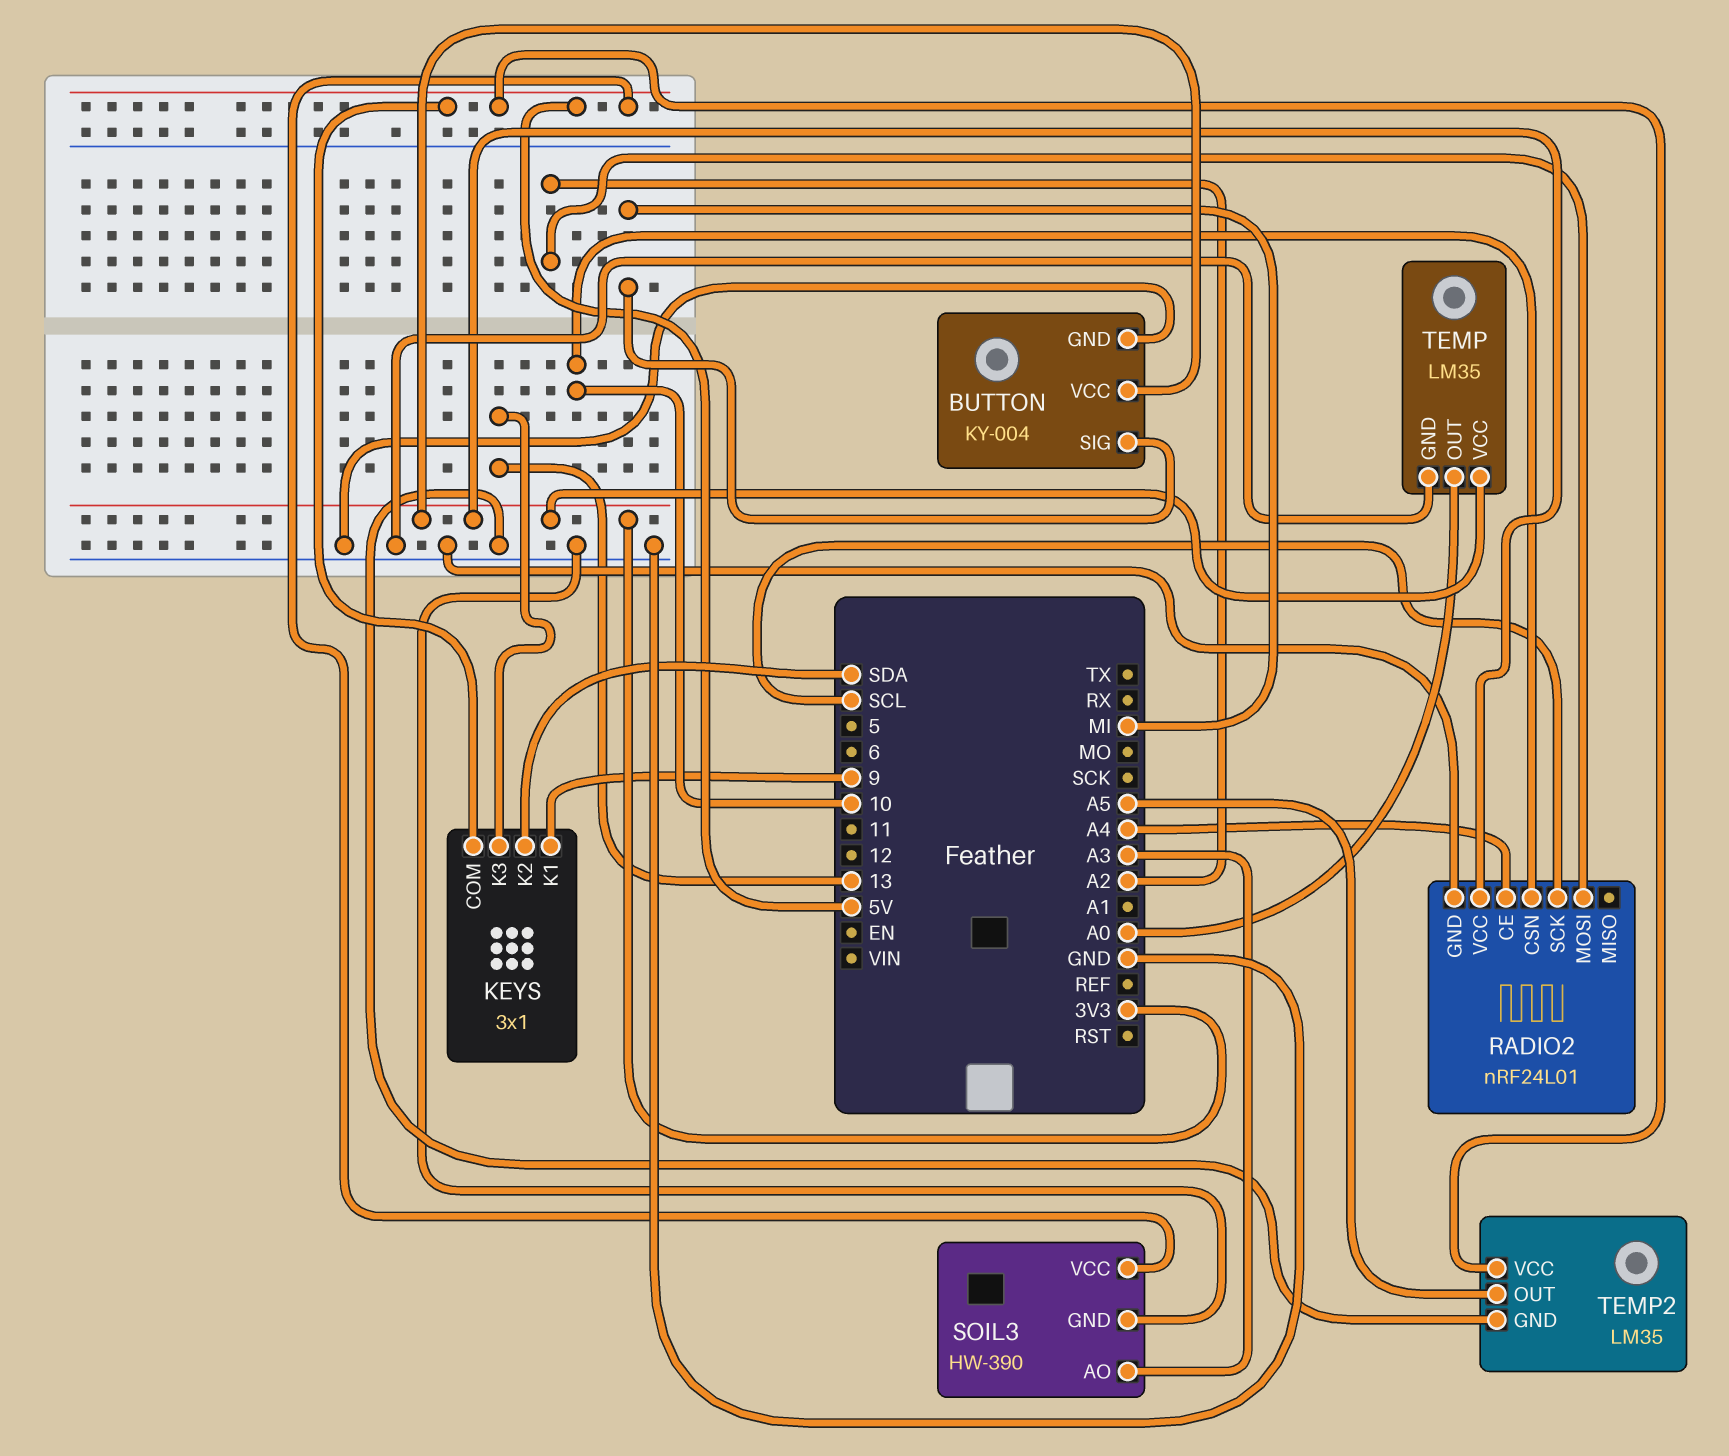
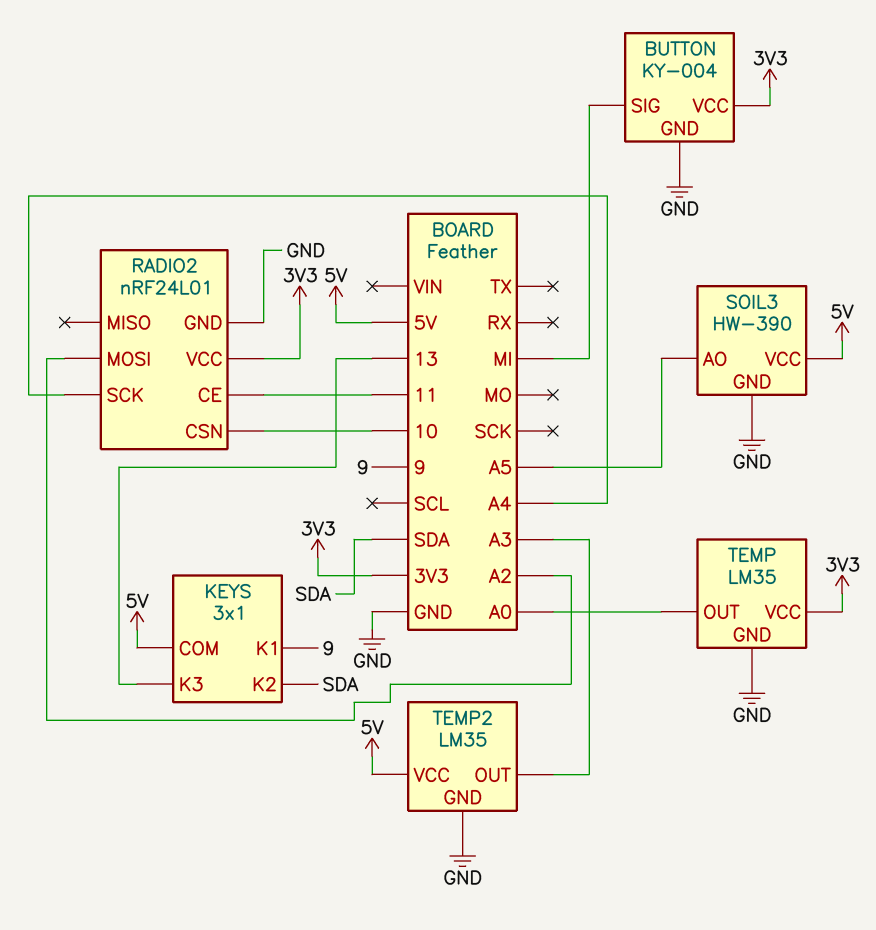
RADIO2 pin CE: A4 -> 11
RADIO2 pin SCK: SCL -> A4
SOIL3 pin AO: A3 -> A5
TEMP2 pin OUT: A5 -> A3

